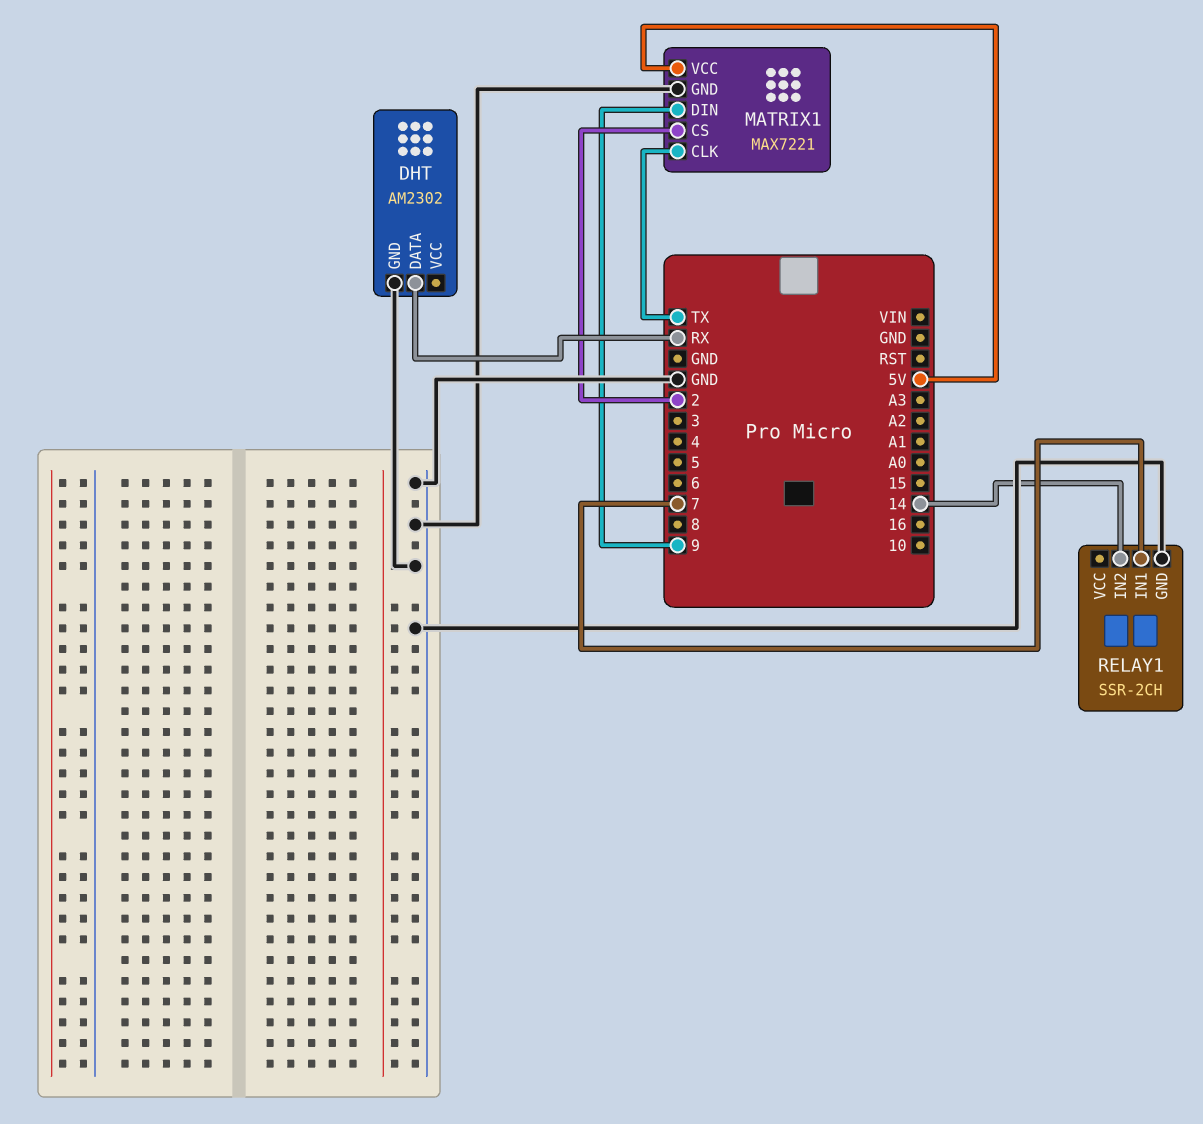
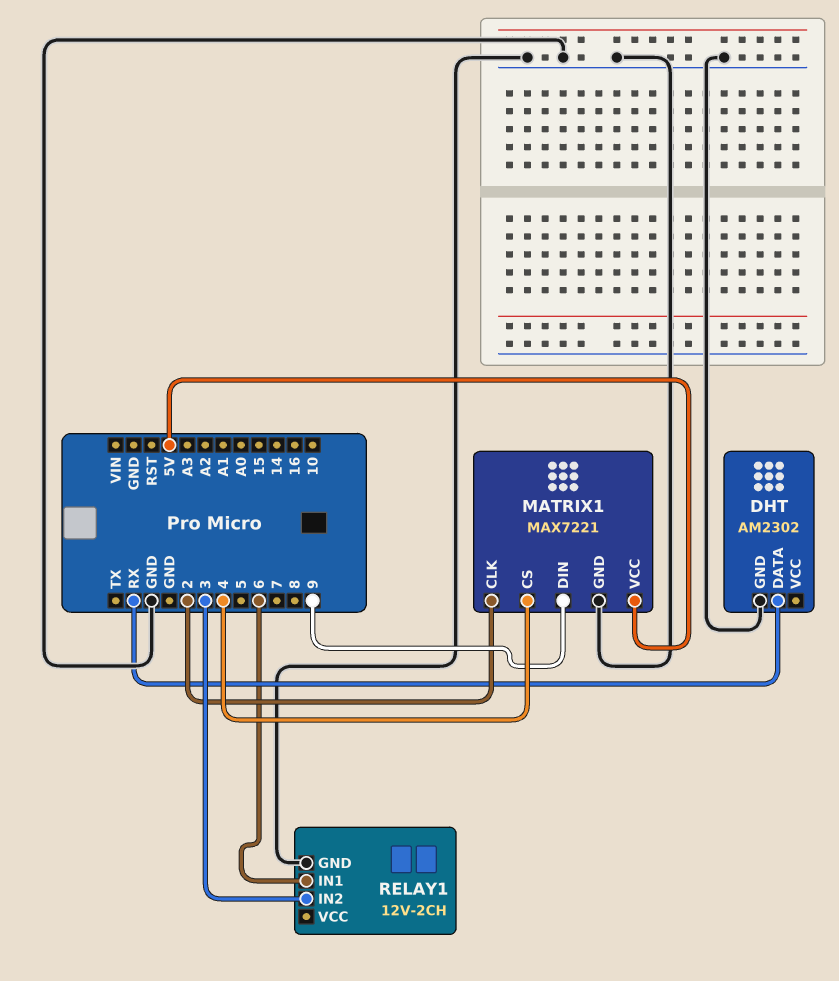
MATRIX1 pin CLK: TX -> 2
MATRIX1 pin CS: 2 -> 4
RELAY1: SSR-2CH -> 12V-2CH
RELAY1 pin IN1: 7 -> 6
RELAY1 pin IN2: 14 -> 3

